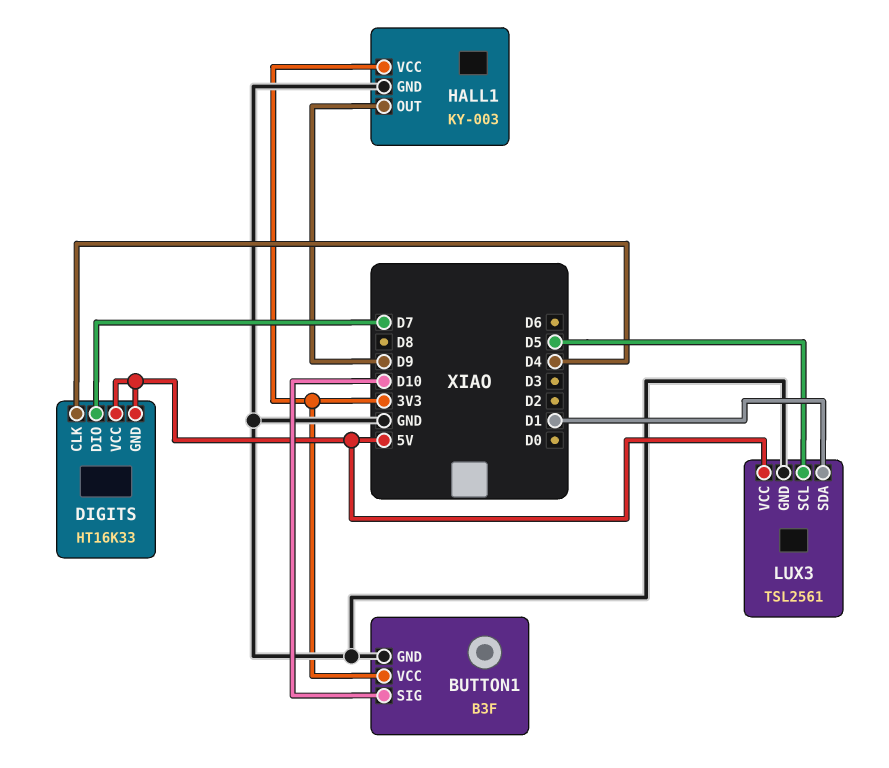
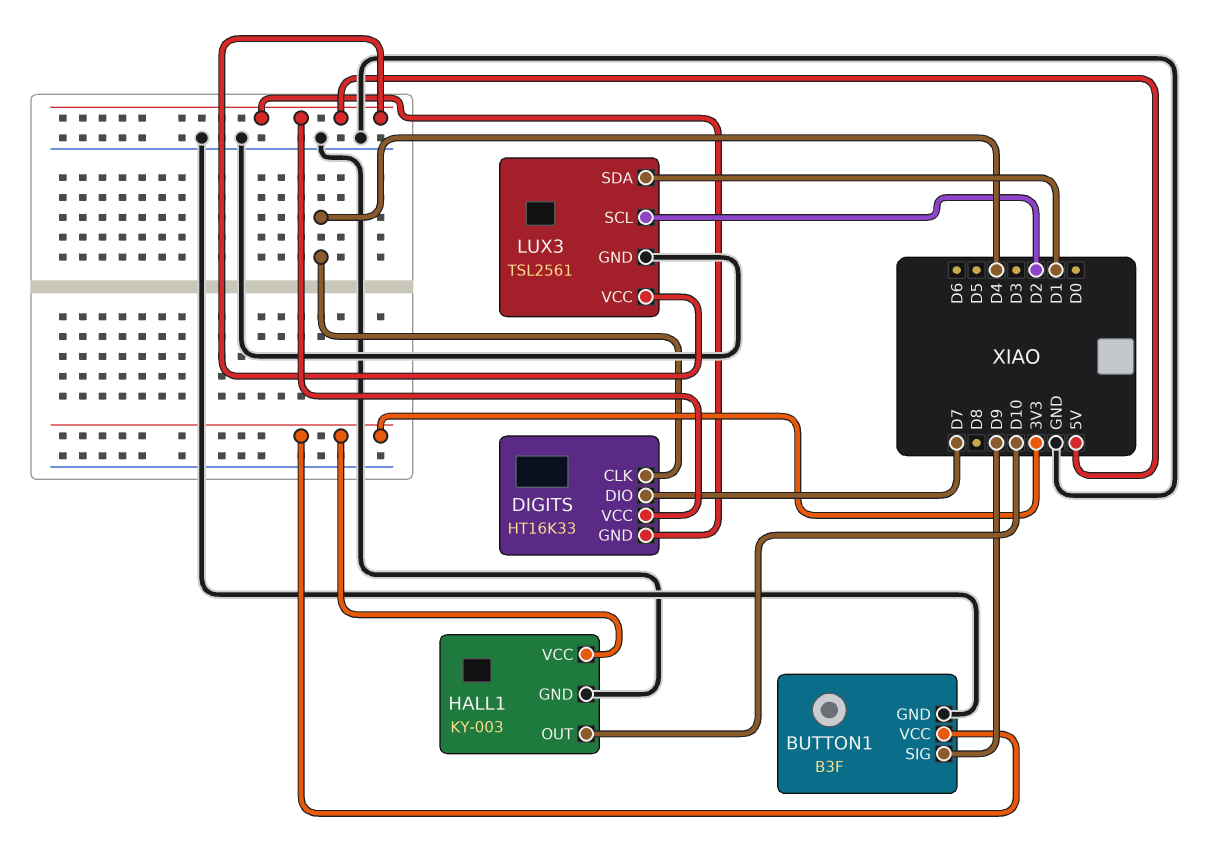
BUTTON1 pin SIG: D10 -> D9
HALL1 pin OUT: D9 -> D10
LUX3 pin SCL: D5 -> D2

